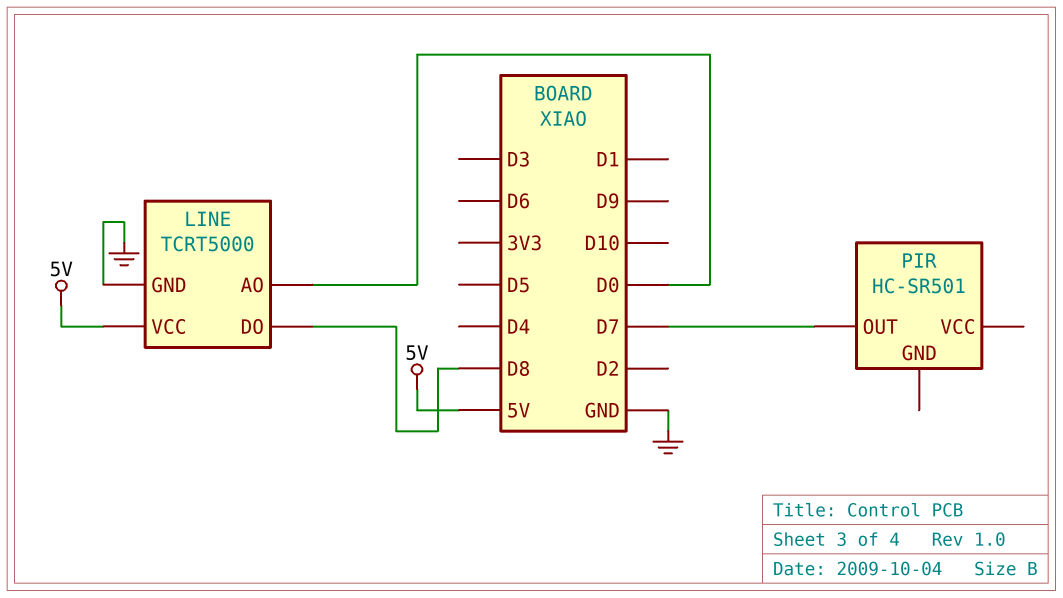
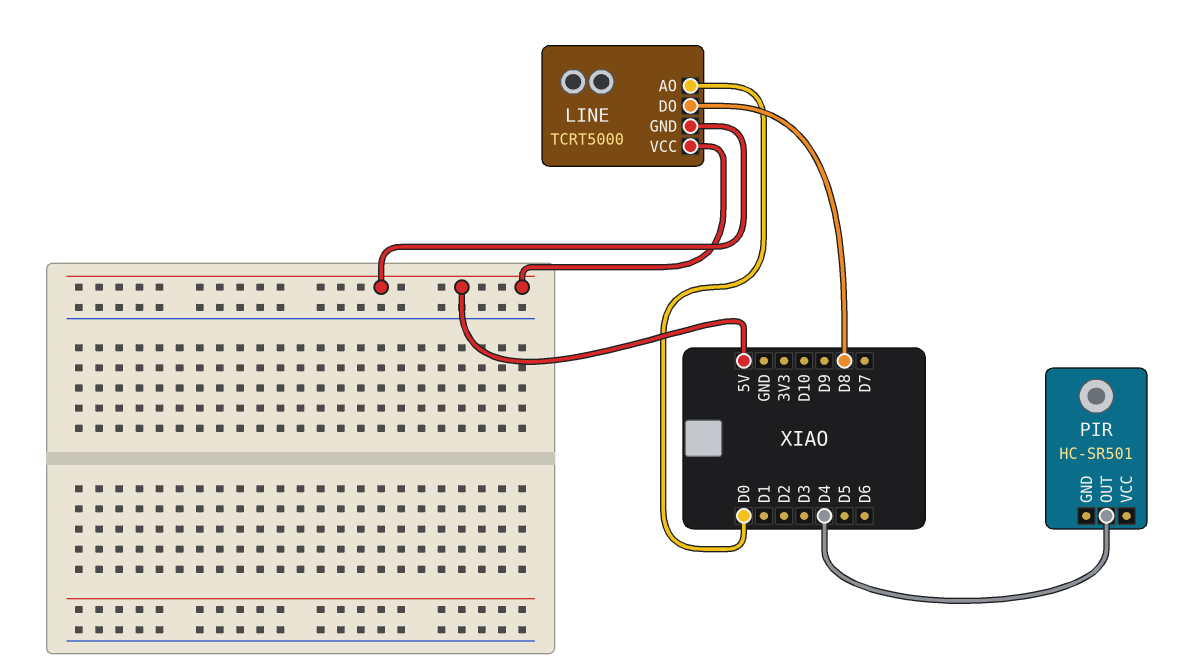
LINE pin GND: GND -> 5V
PIR pin OUT: D7 -> D4

